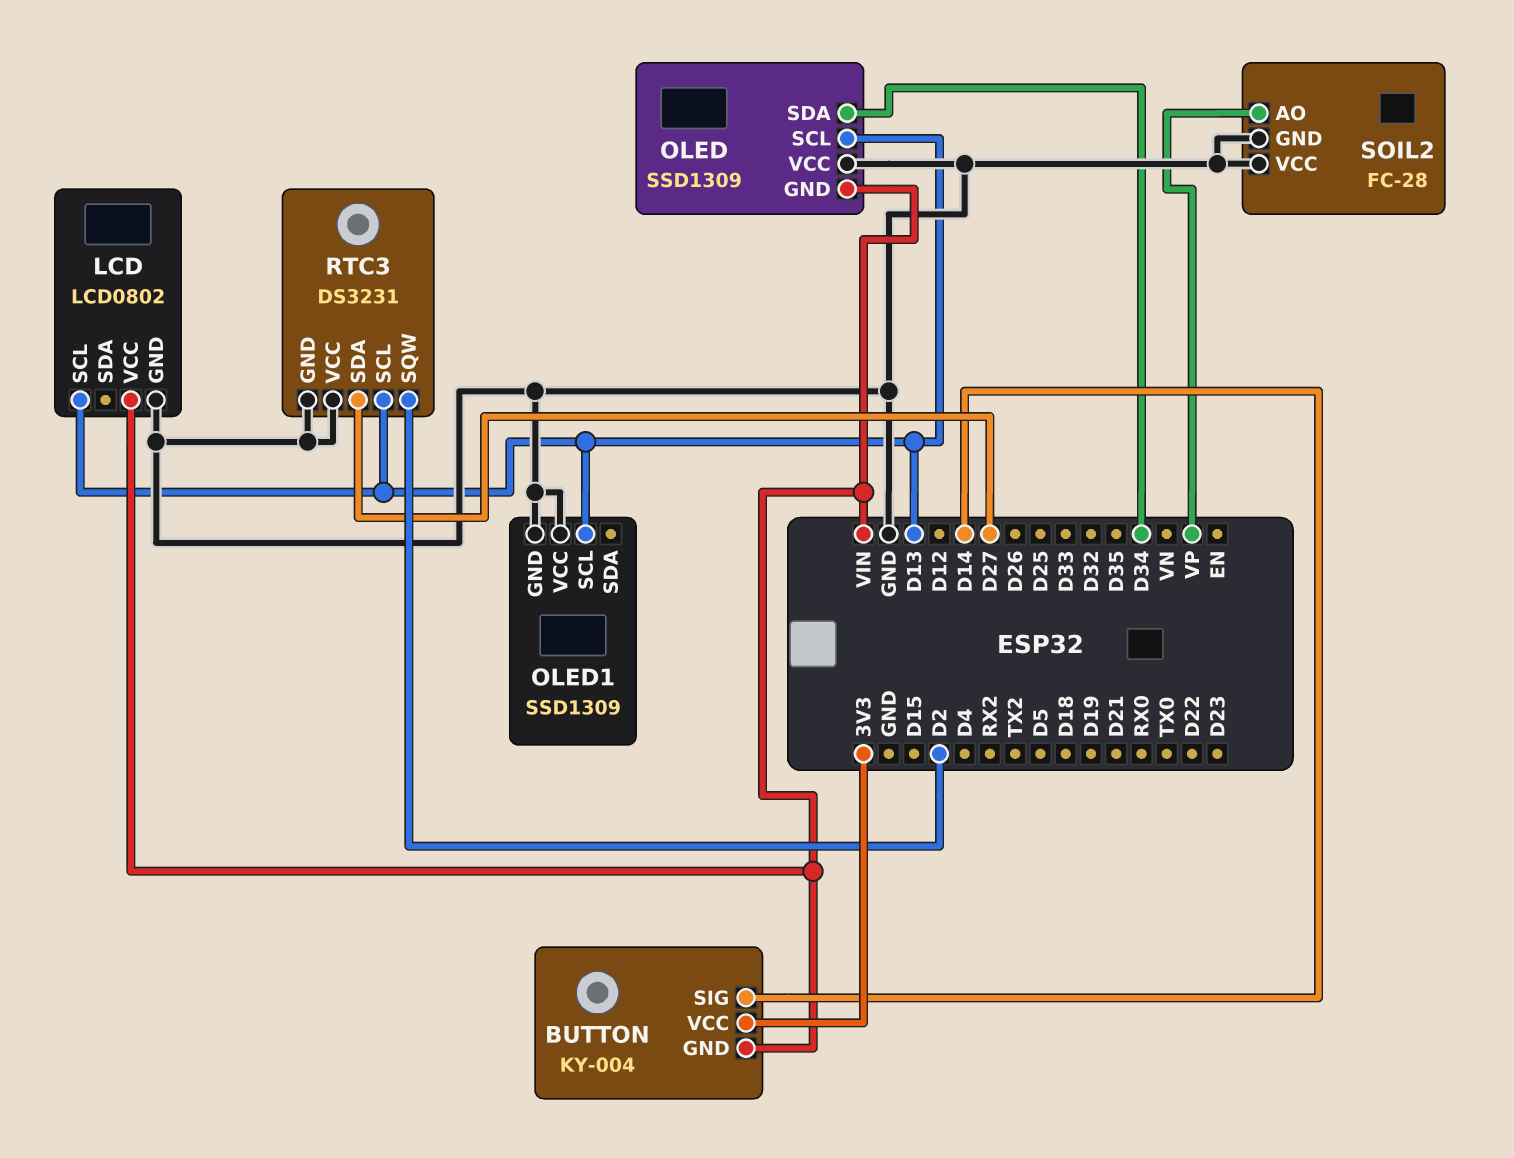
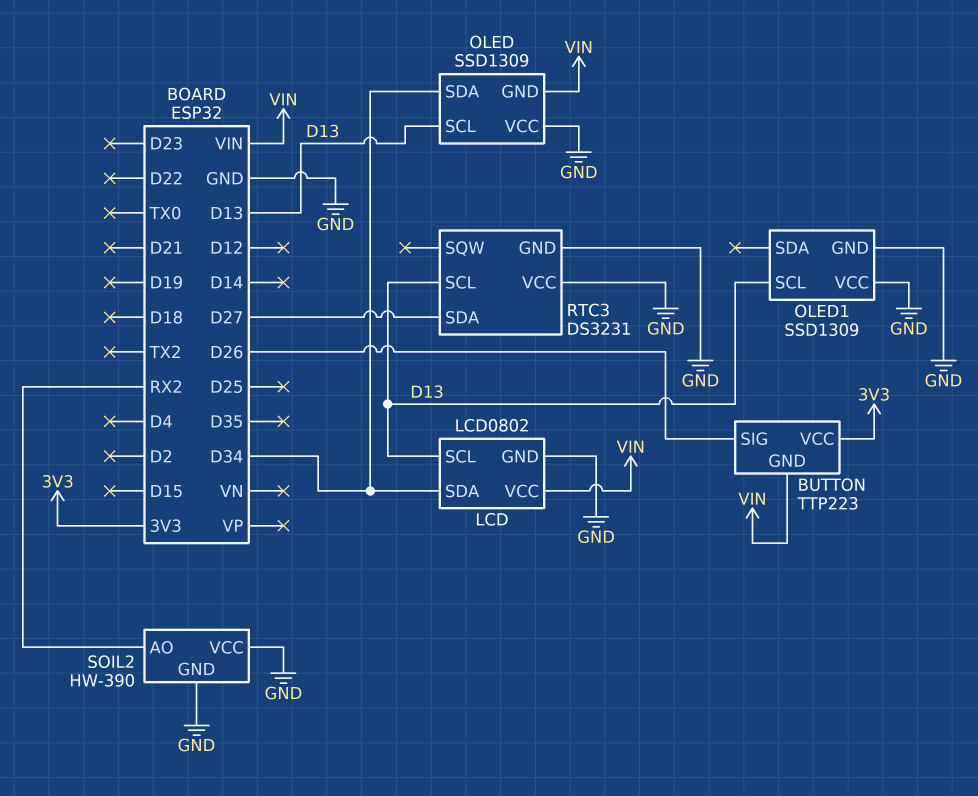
BUTTON: KY-004 -> TTP223
BUTTON pin SIG: D14 -> D26
LCD pin SDA: none -> D34
RTC3 pin SQW: D2 -> none
SOIL2: FC-28 -> HW-390
SOIL2 pin AO: VP -> RX2

